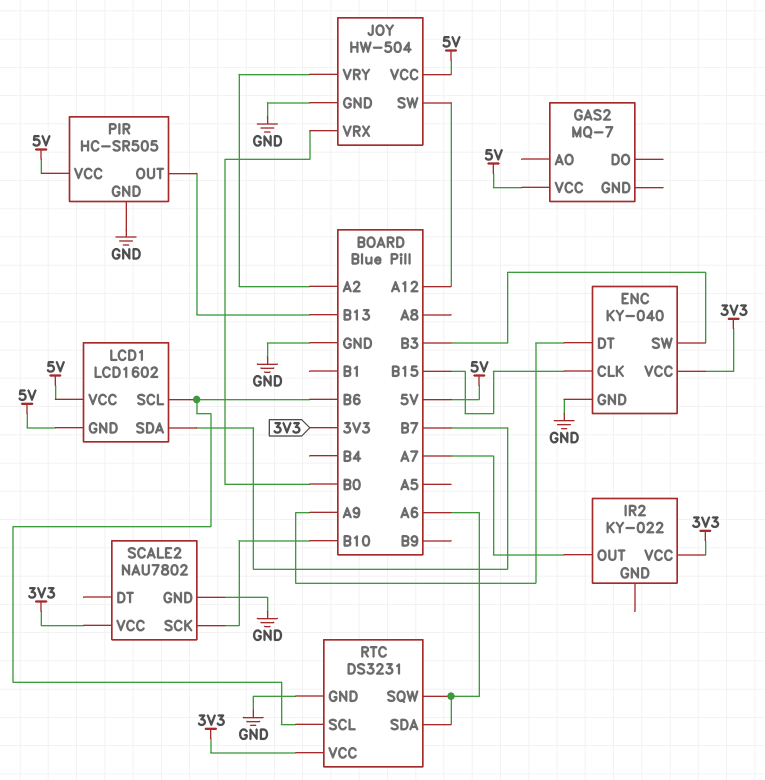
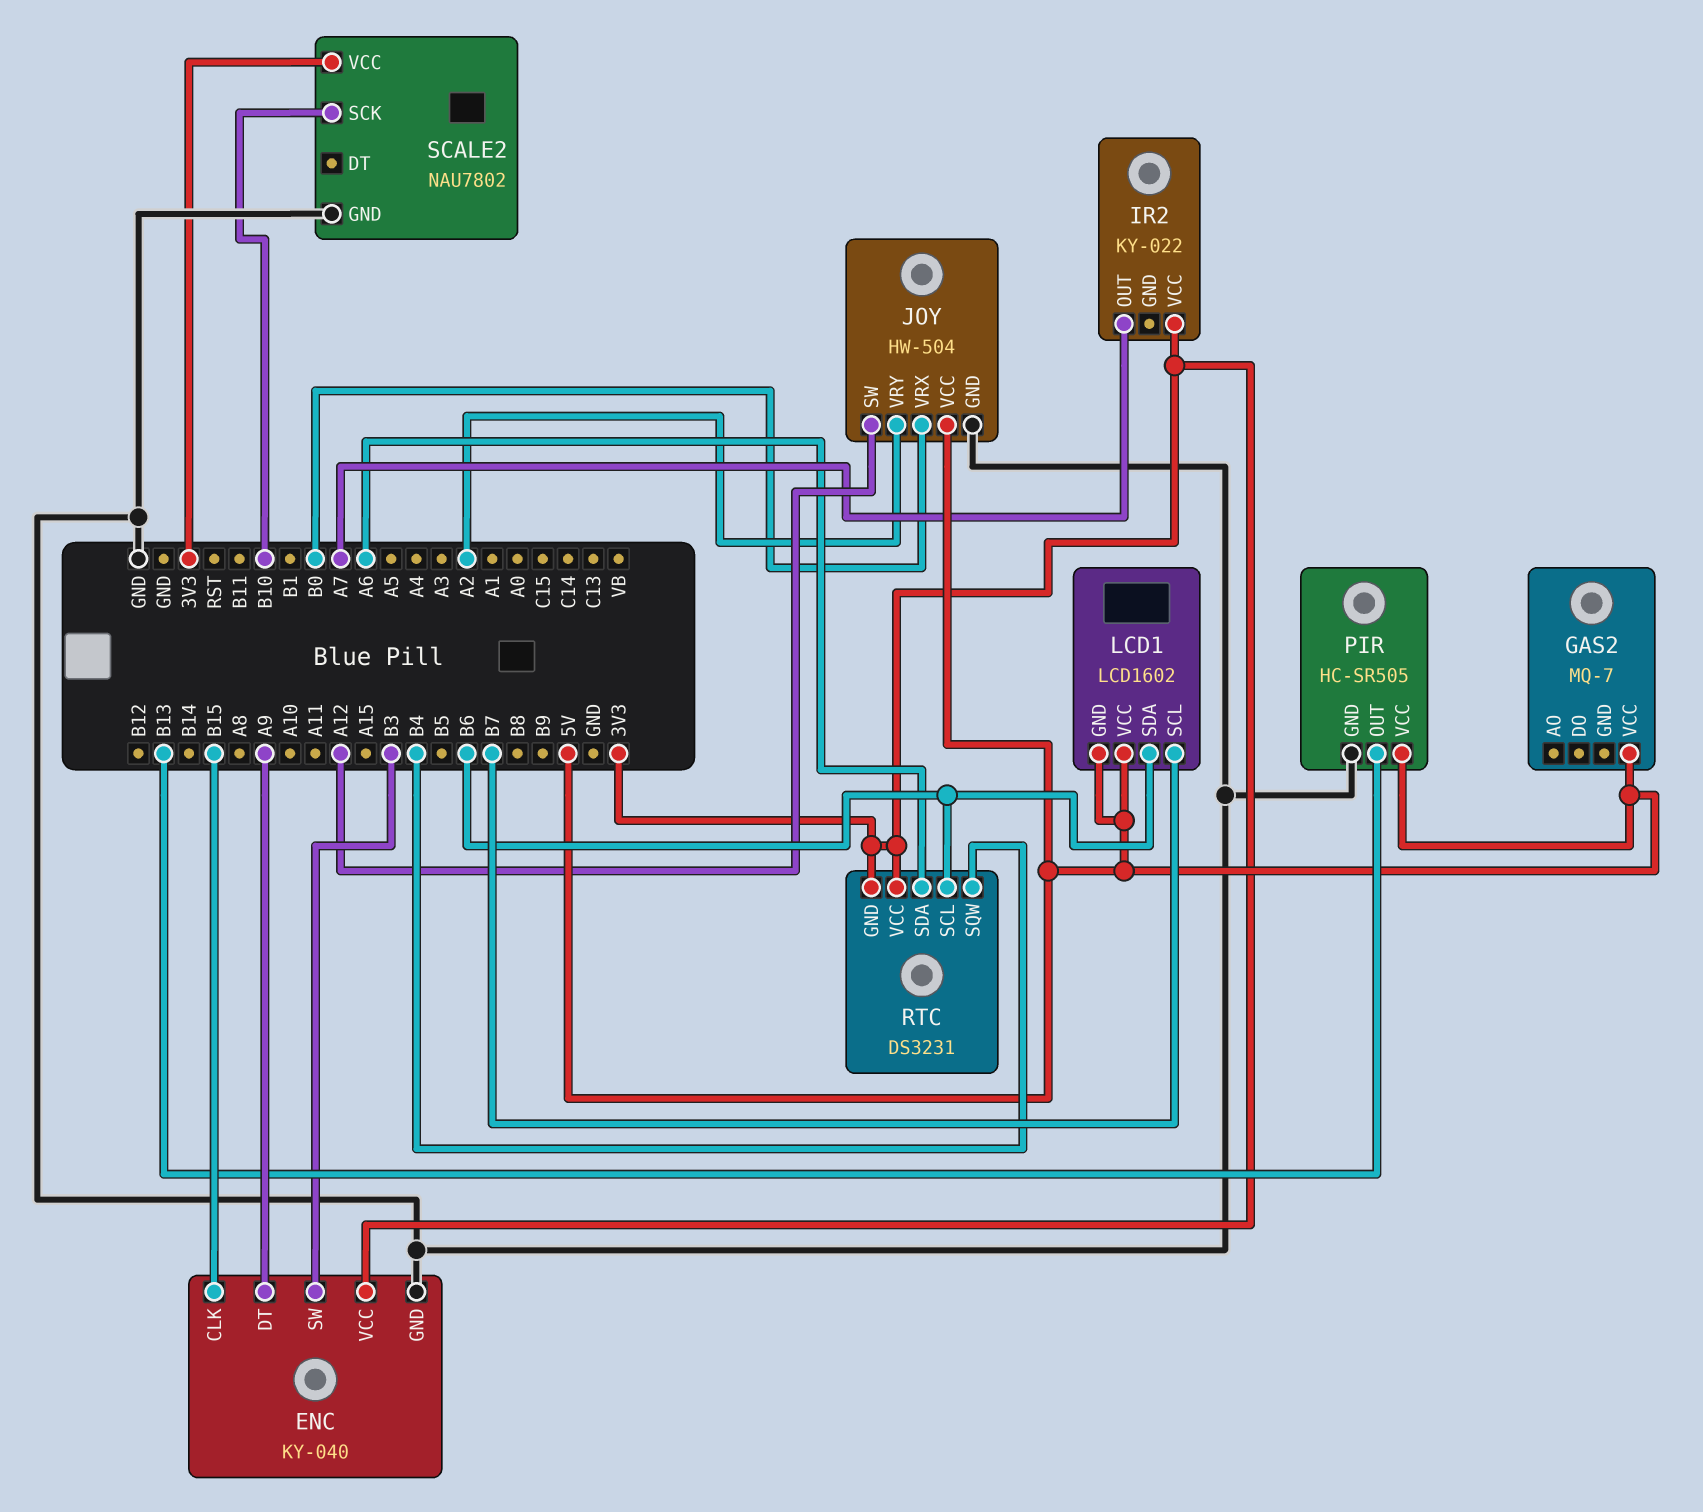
LCD1 pin SCL: B6 -> B7
LCD1 pin SDA: B7 -> B6
RTC pin GND: GND -> 3V3
RTC pin SQW: A6 -> B4

